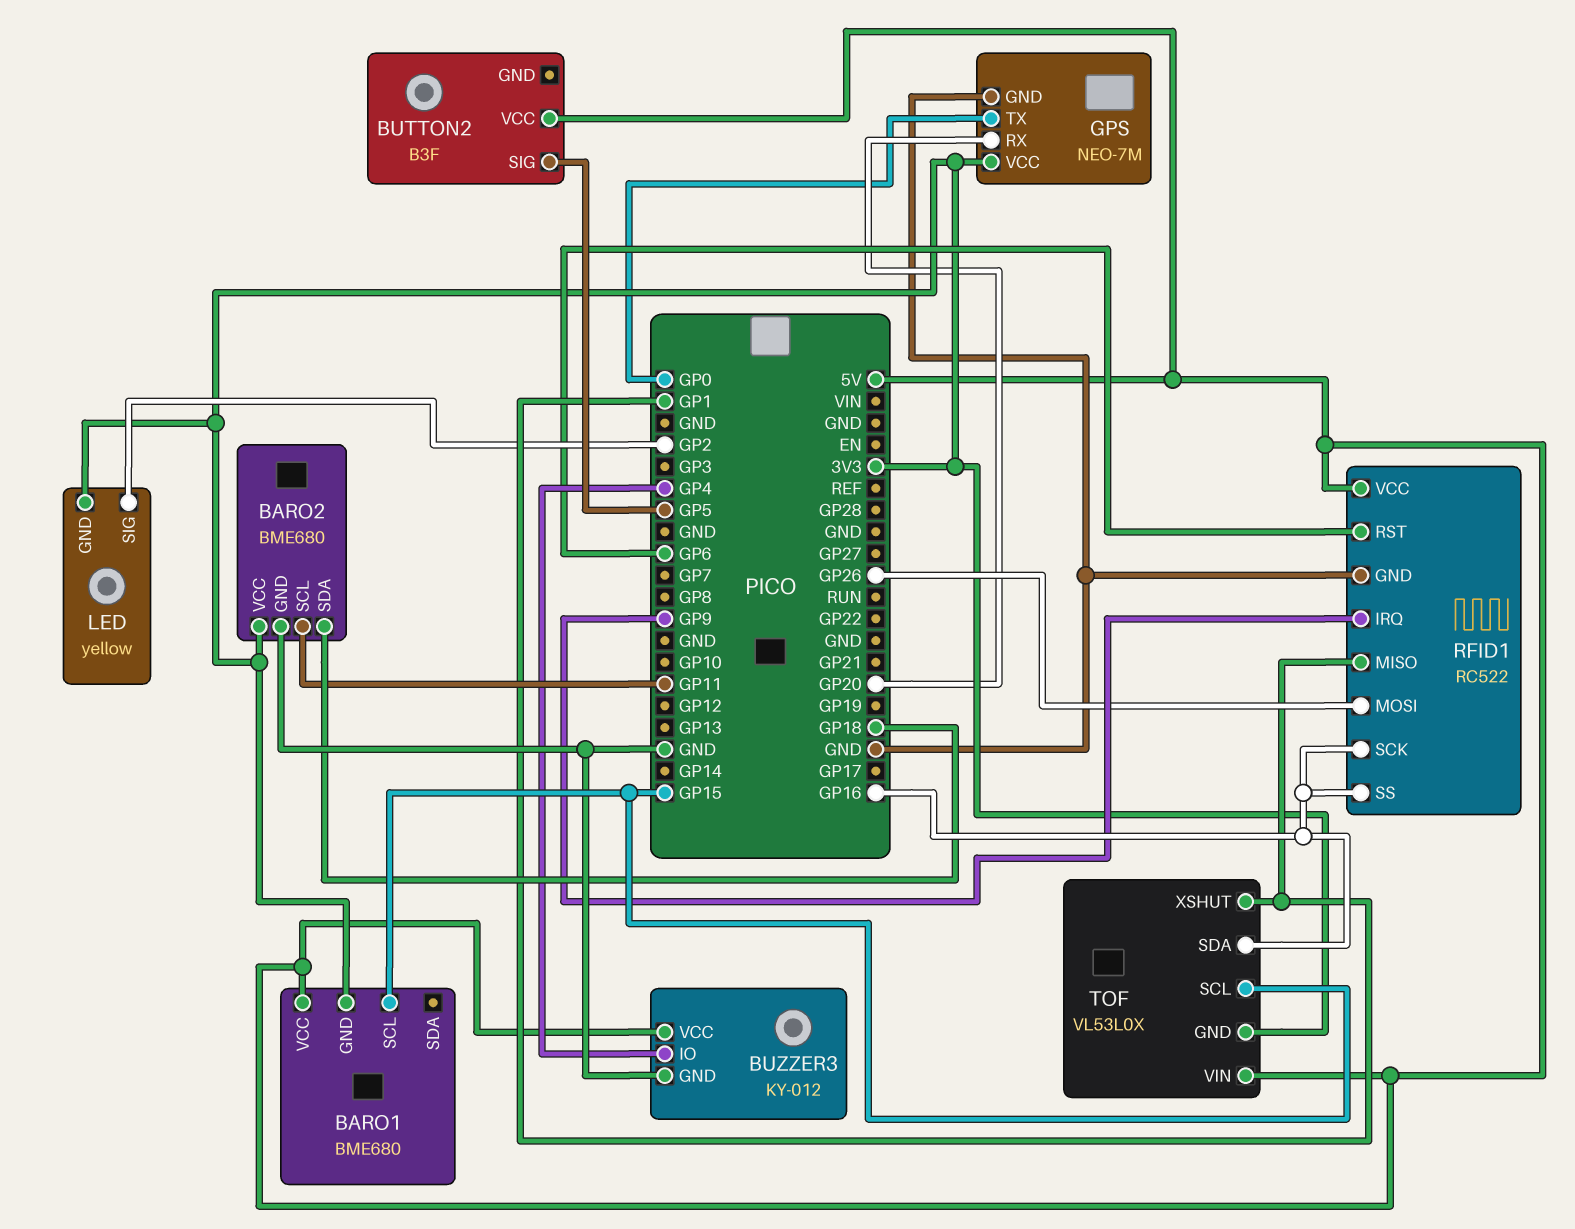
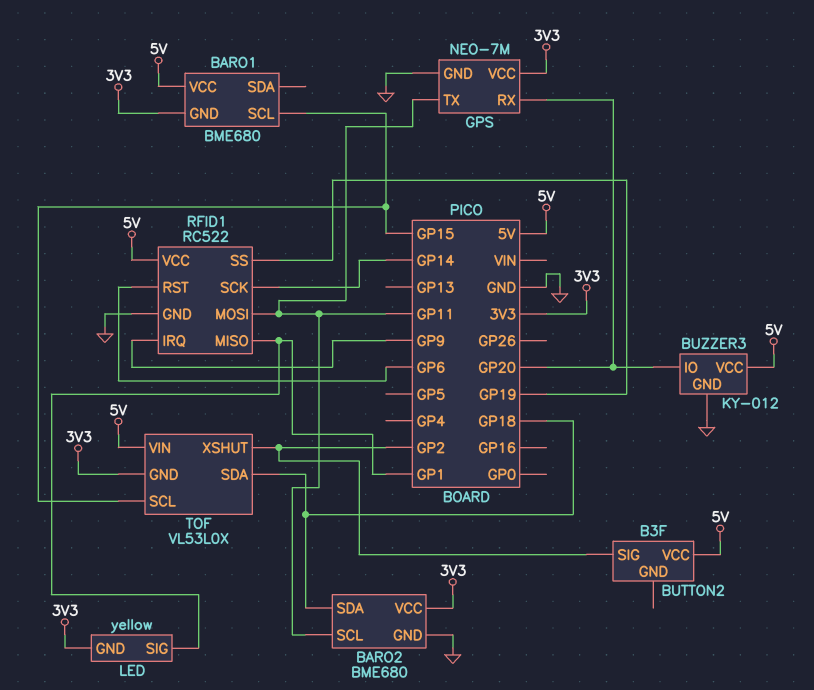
BUTTON2 pin SIG: GP5 -> GP2
BUZZER3 pin IO: GP4 -> GP20
GPS pin TX: GP0 -> GP11
LED pin SIG: GP2 -> GP1
RFID1 pin MOSI: GP26 -> GP11
RFID1 pin SCK: GP16 -> GP14
RFID1 pin SS: GP16 -> GP19
TOF pin SDA: GP16 -> GP18
TOF pin XSHUT: GP1 -> GP2

